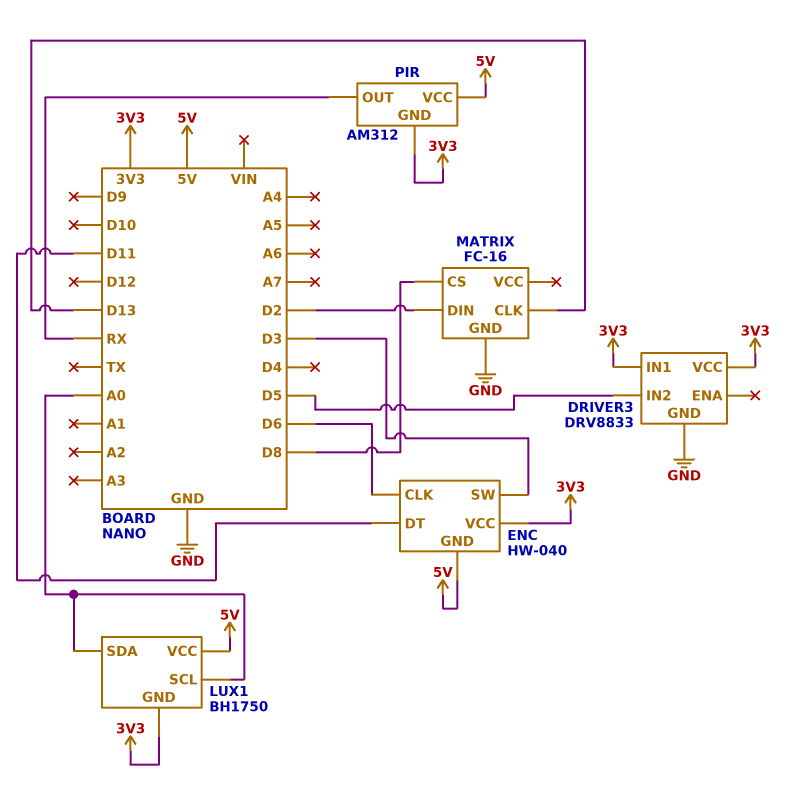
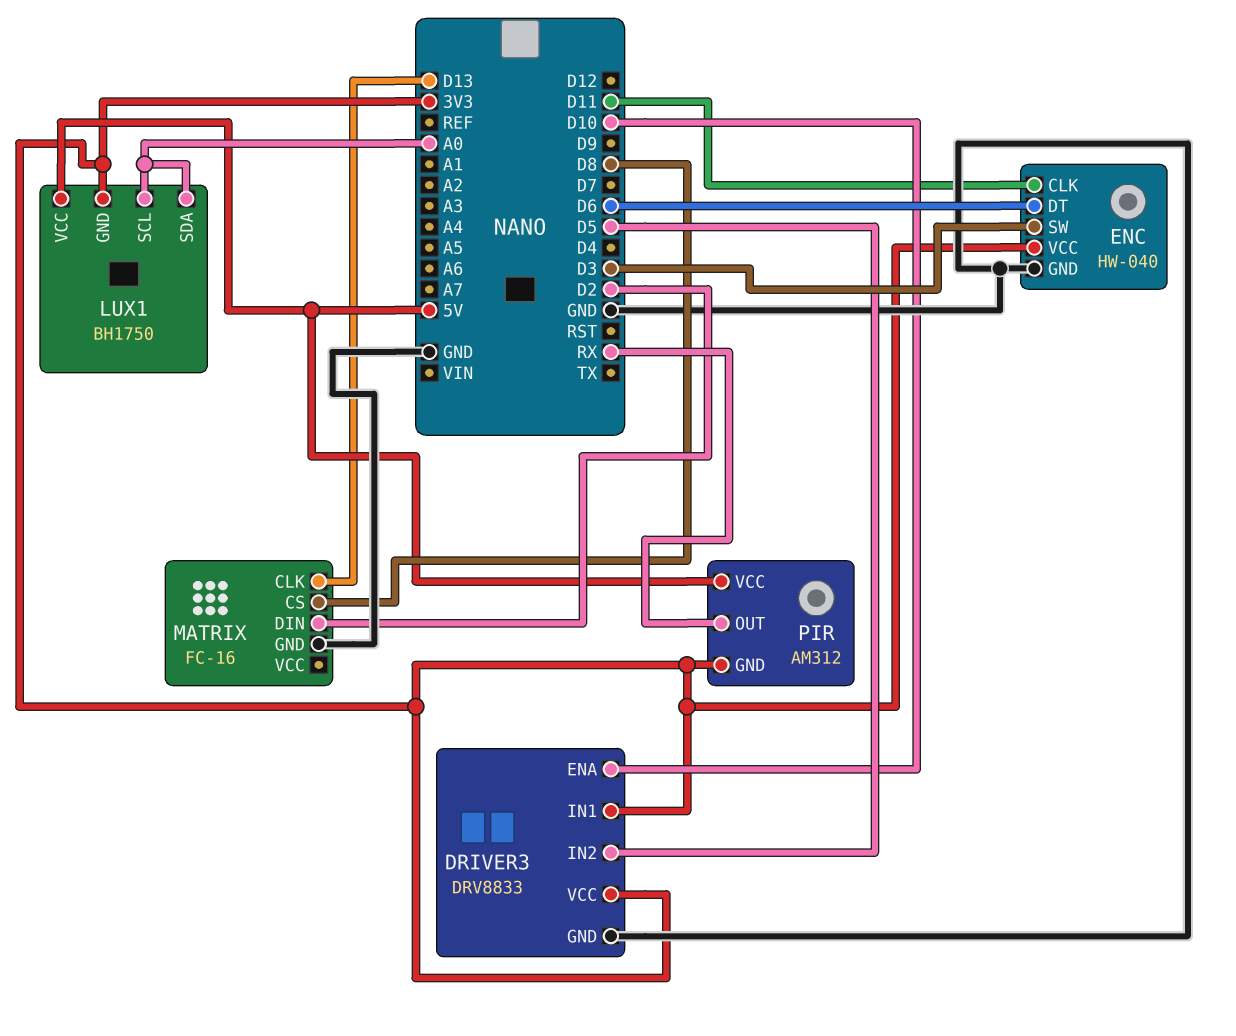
DRIVER3 pin ENA: none -> D10
ENC pin CLK: D6 -> D11
ENC pin DT: D11 -> D6
ENC pin GND: 5V -> GND

